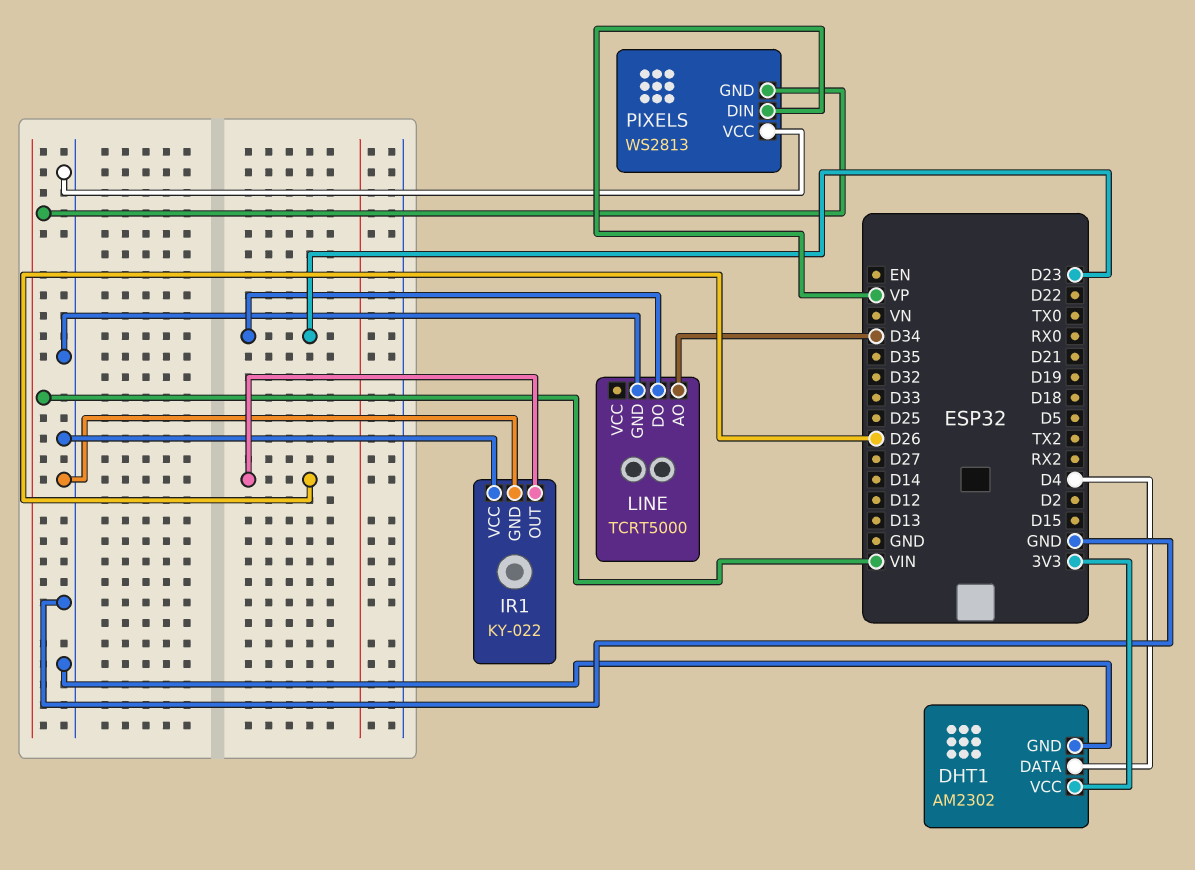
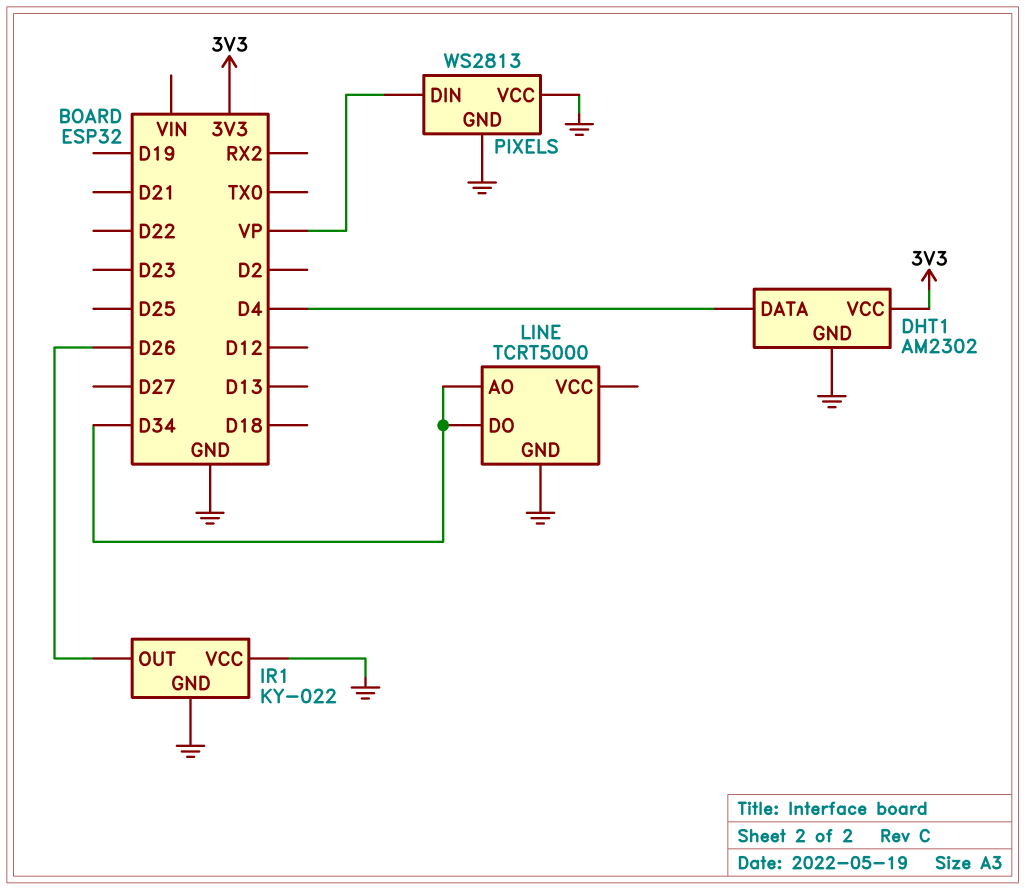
LINE pin DO: D23 -> D34
PIXELS pin GND: VIN -> GND

